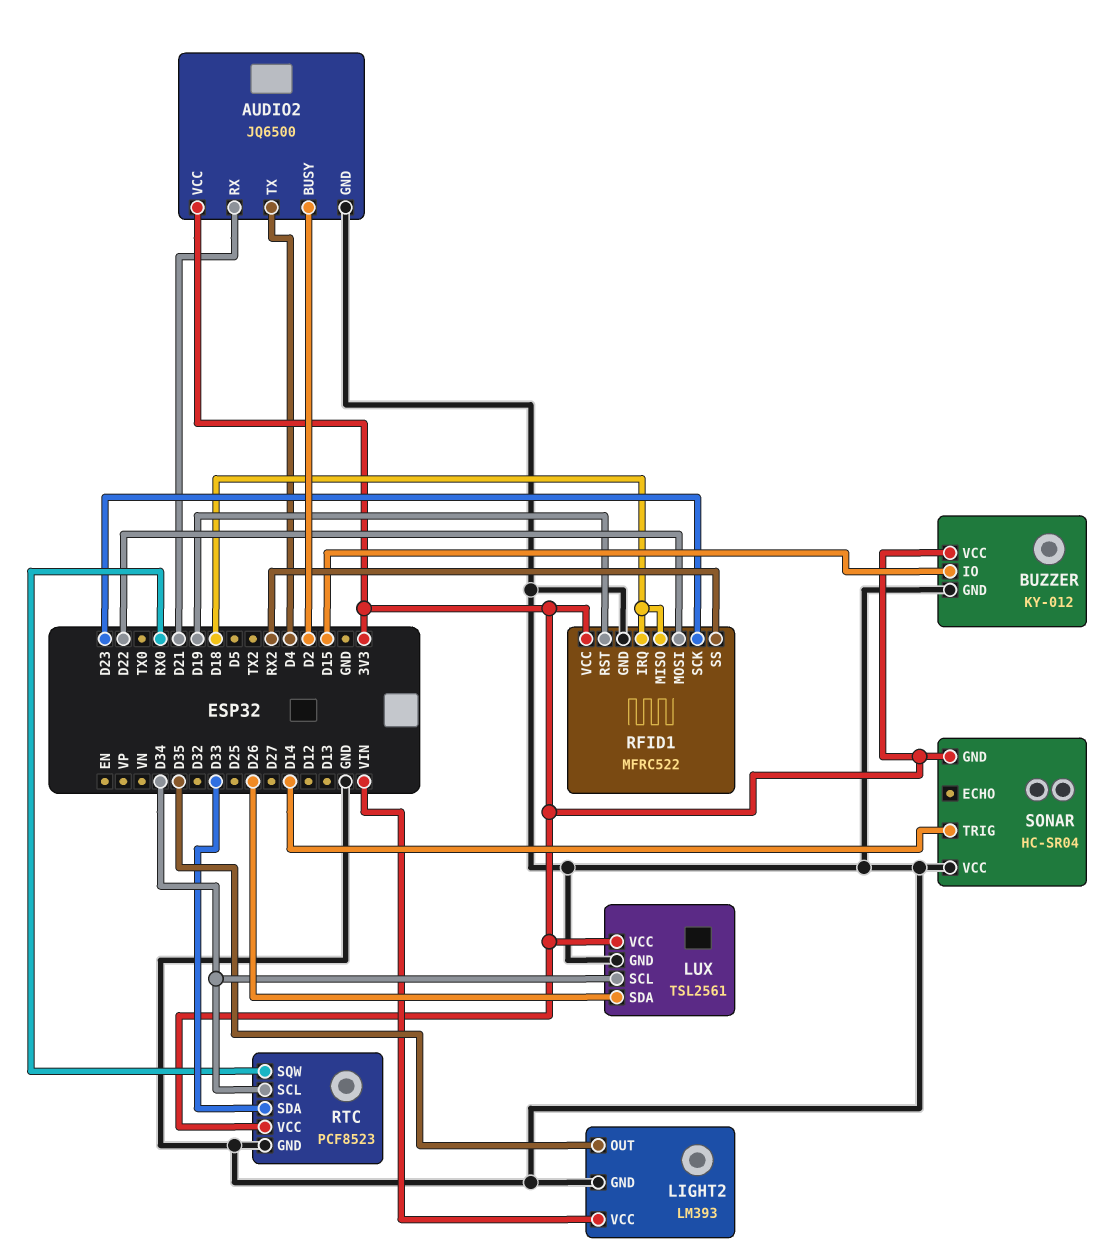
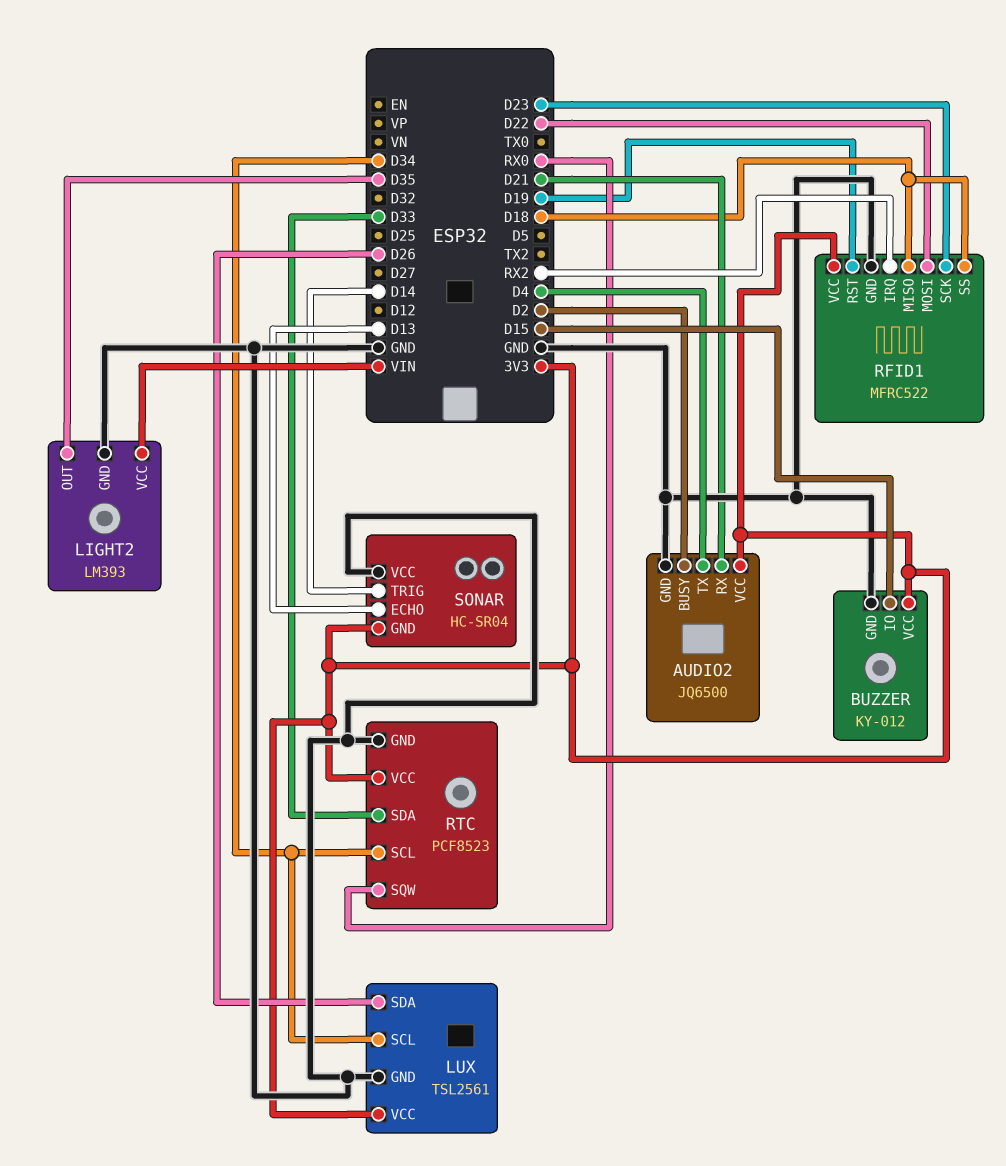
RFID1 pin IRQ: D18 -> RX2
RFID1 pin SS: RX2 -> D18
SONAR pin ECHO: none -> D13

